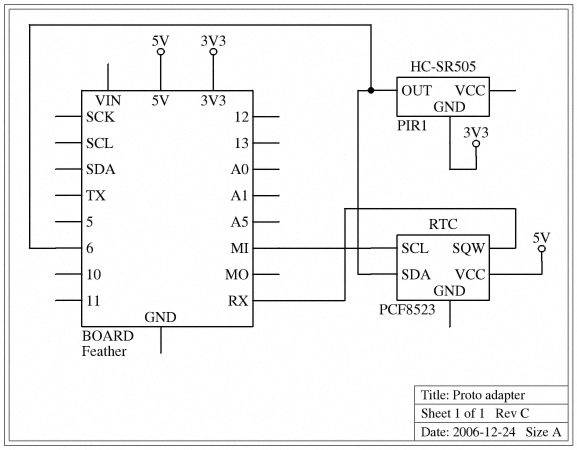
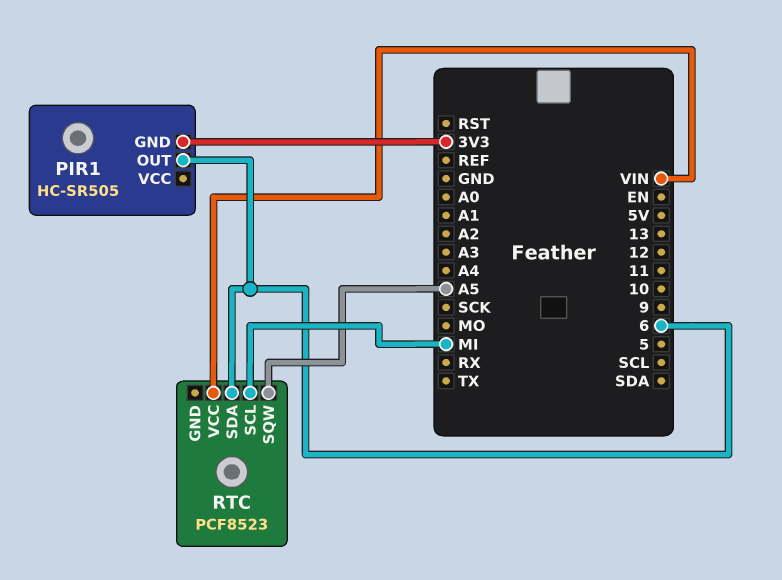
RTC pin SQW: RX -> A5
RTC pin VCC: 5V -> VIN

